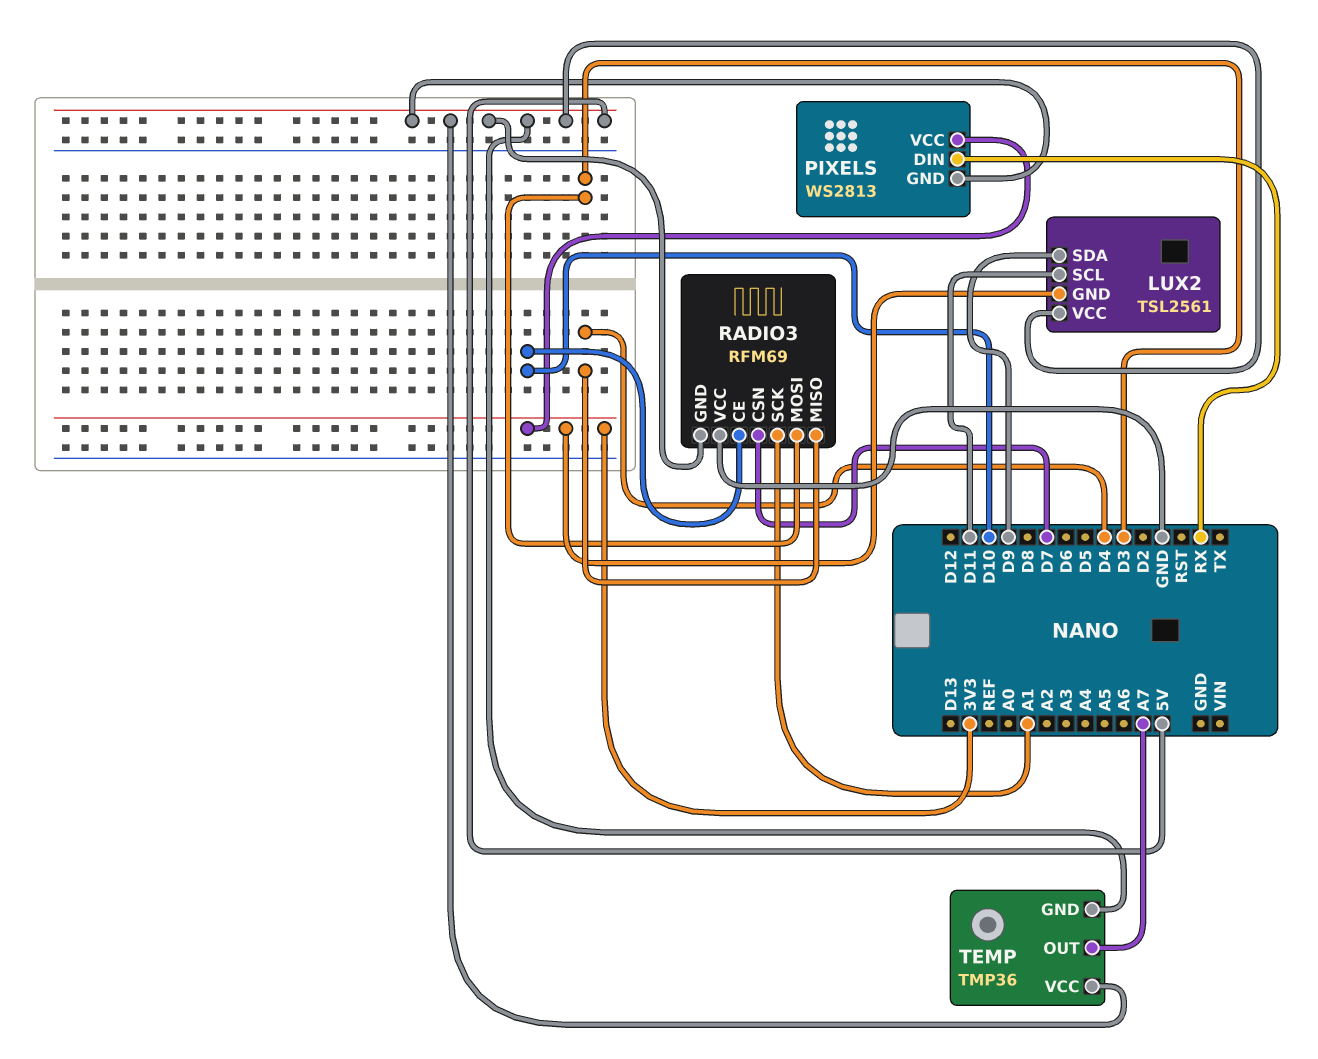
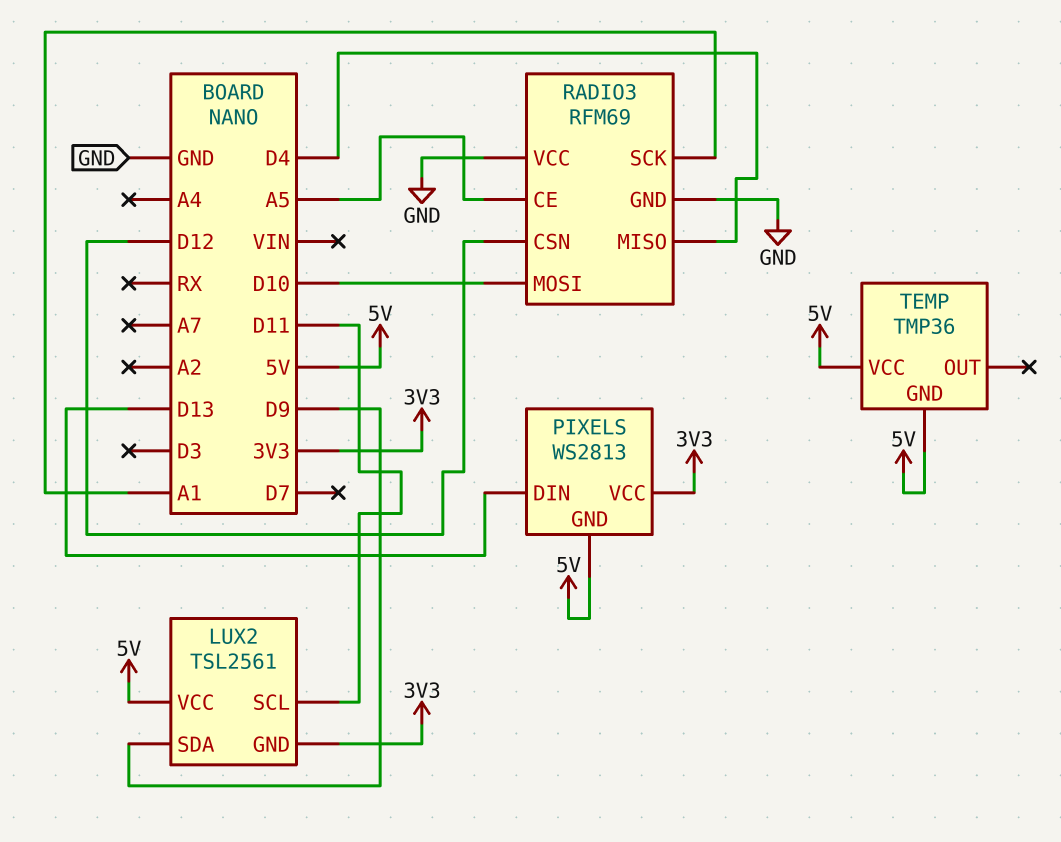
PIXELS pin DIN: RX -> D13
RADIO3 pin CE: D10 -> A5
RADIO3 pin CSN: D7 -> D12
RADIO3 pin GND: 5V -> GND
RADIO3 pin MOSI: D3 -> D10
TEMP pin OUT: A7 -> none

